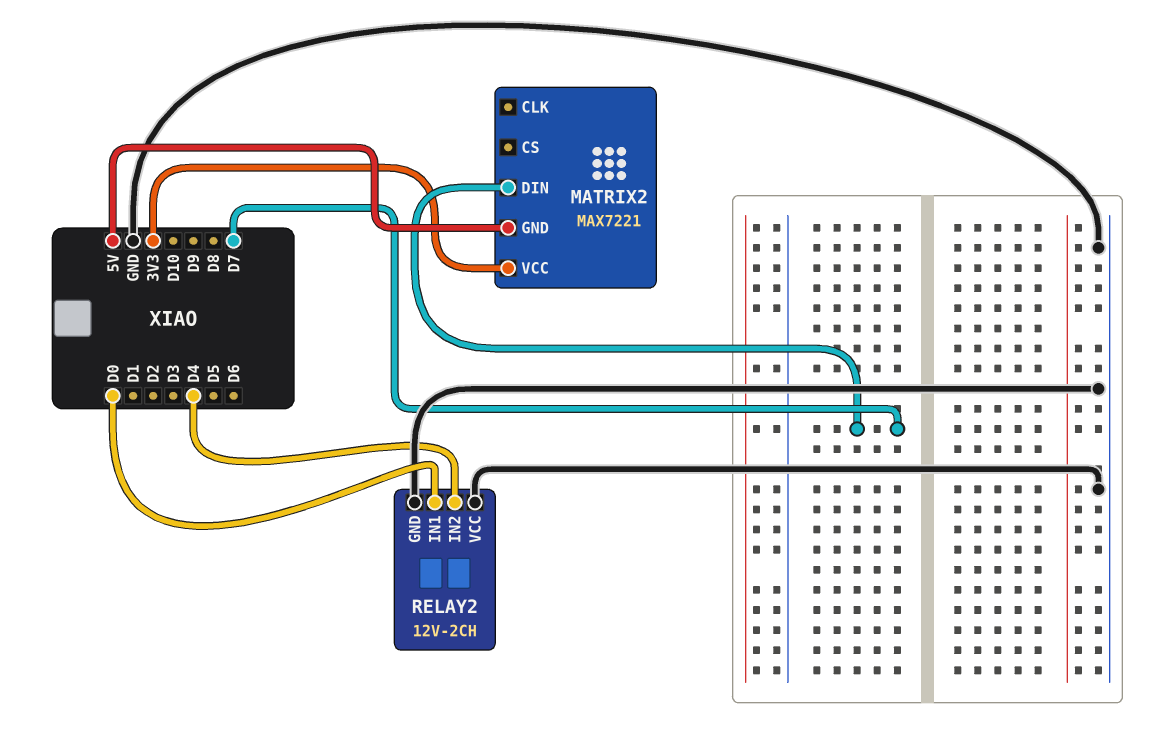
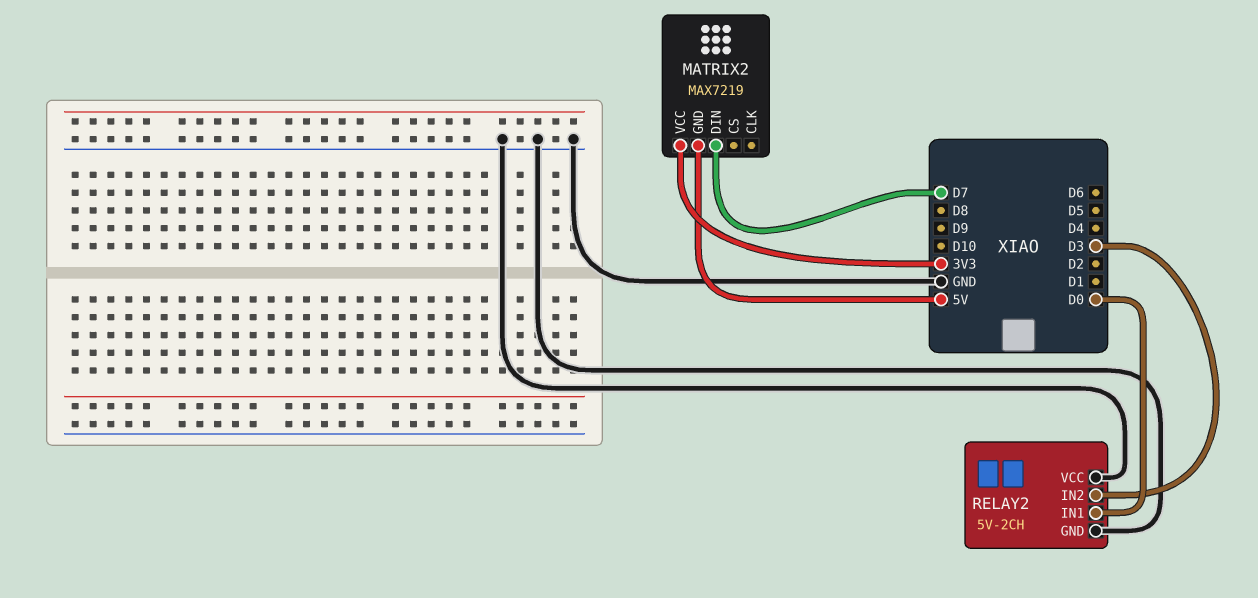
MATRIX2: MAX7221 -> MAX7219
RELAY2: 12V-2CH -> 5V-2CH
RELAY2 pin IN2: D4 -> D3

